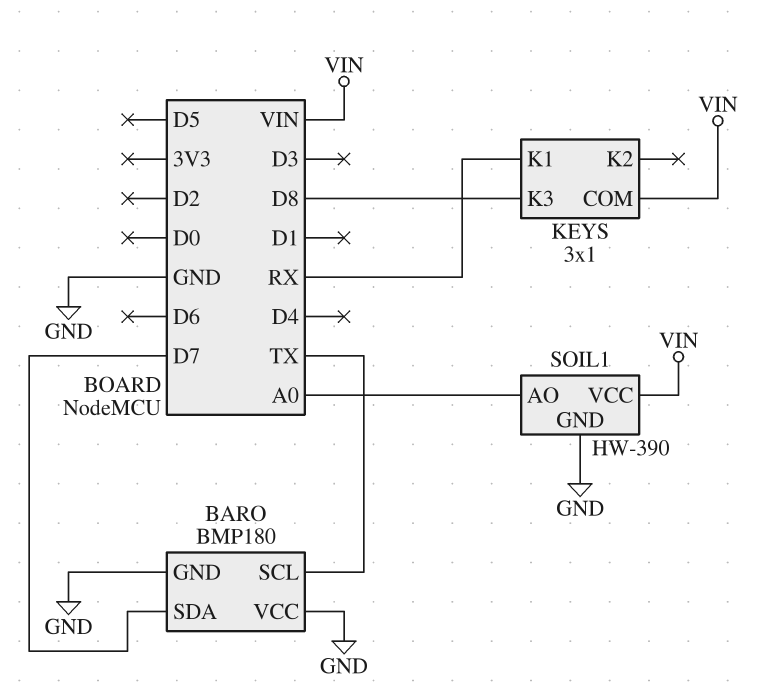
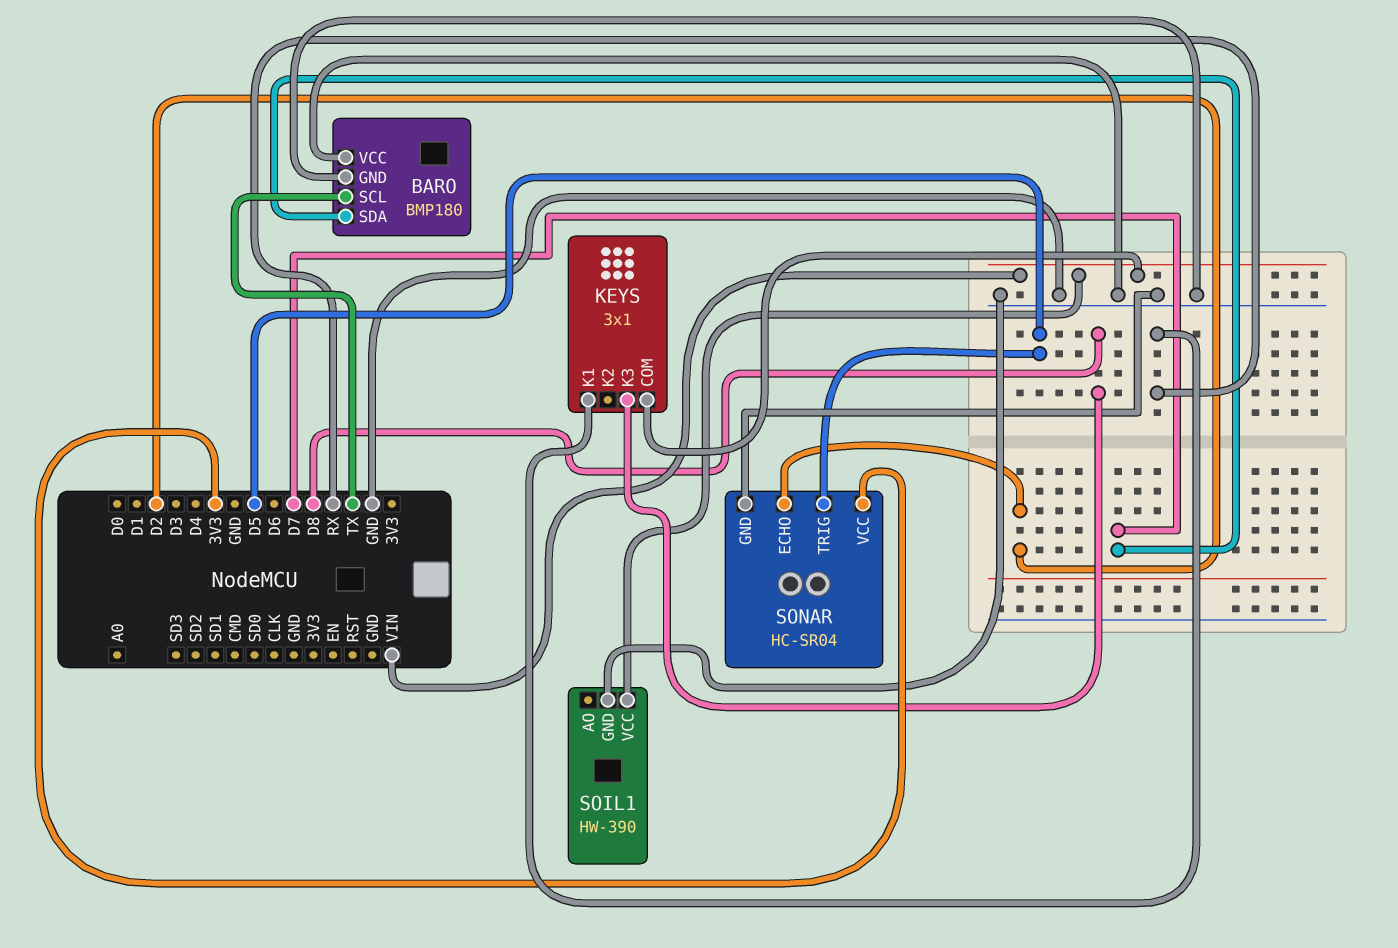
SOIL1 pin AO: A0 -> none
SONAR: none -> HC-SR04
SONAR pin ECHO: none -> D2
SONAR pin GND: none -> GND
SONAR pin TRIG: none -> D5
SONAR pin VCC: none -> 3V3

